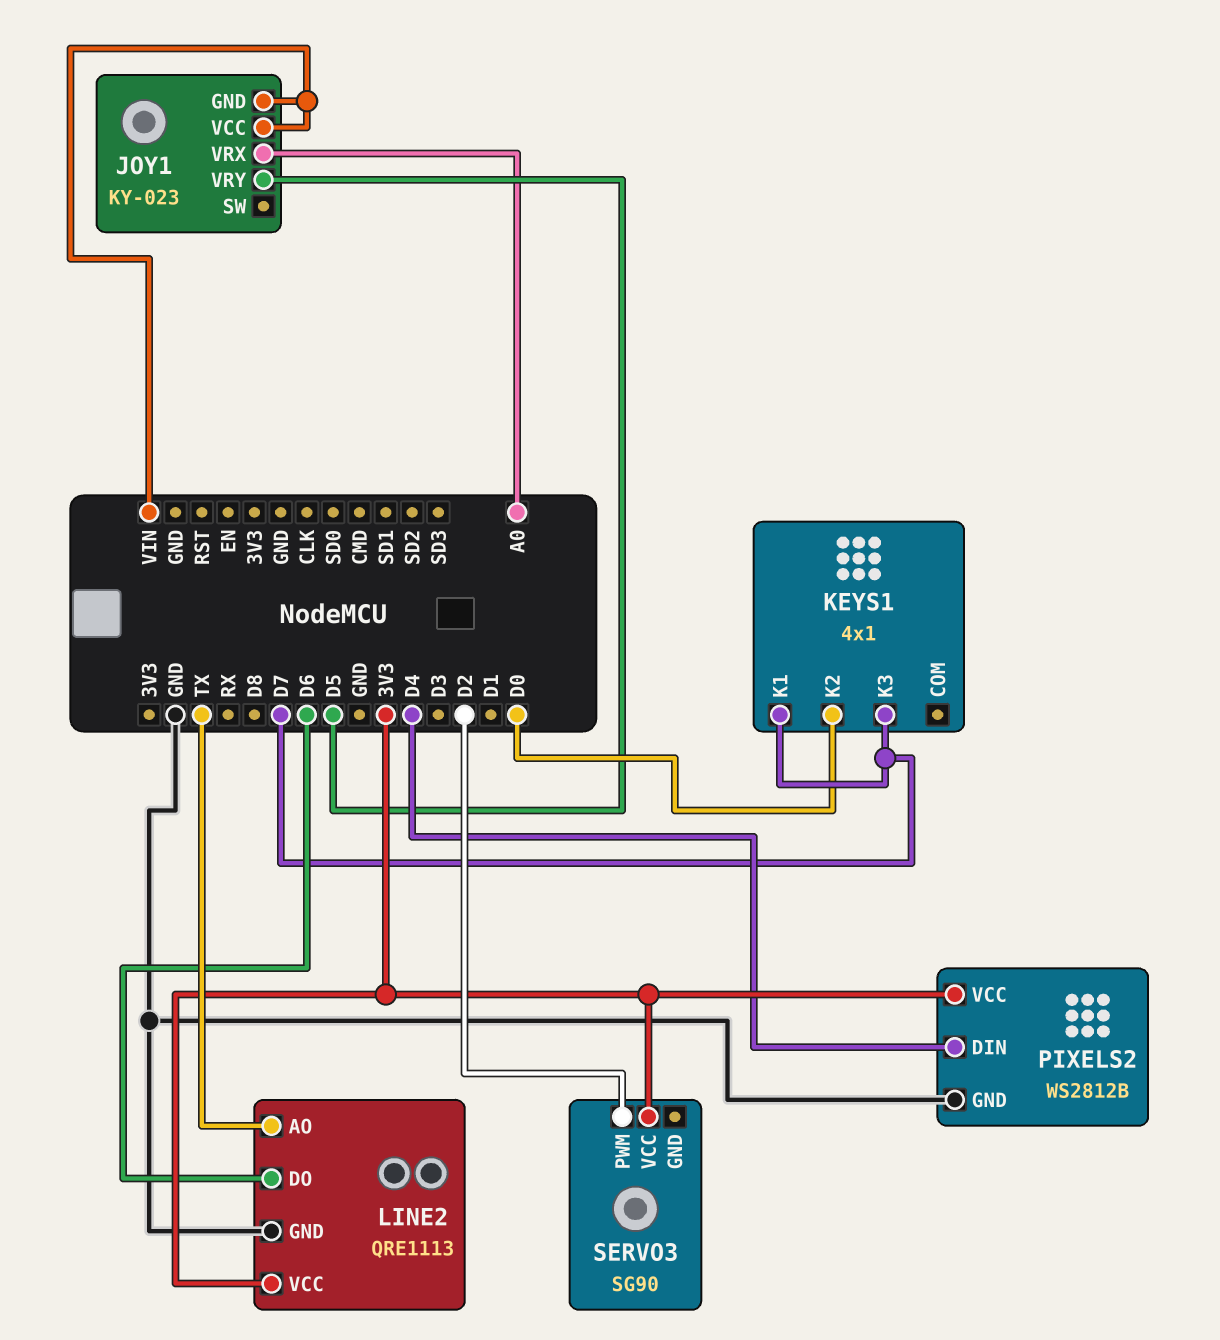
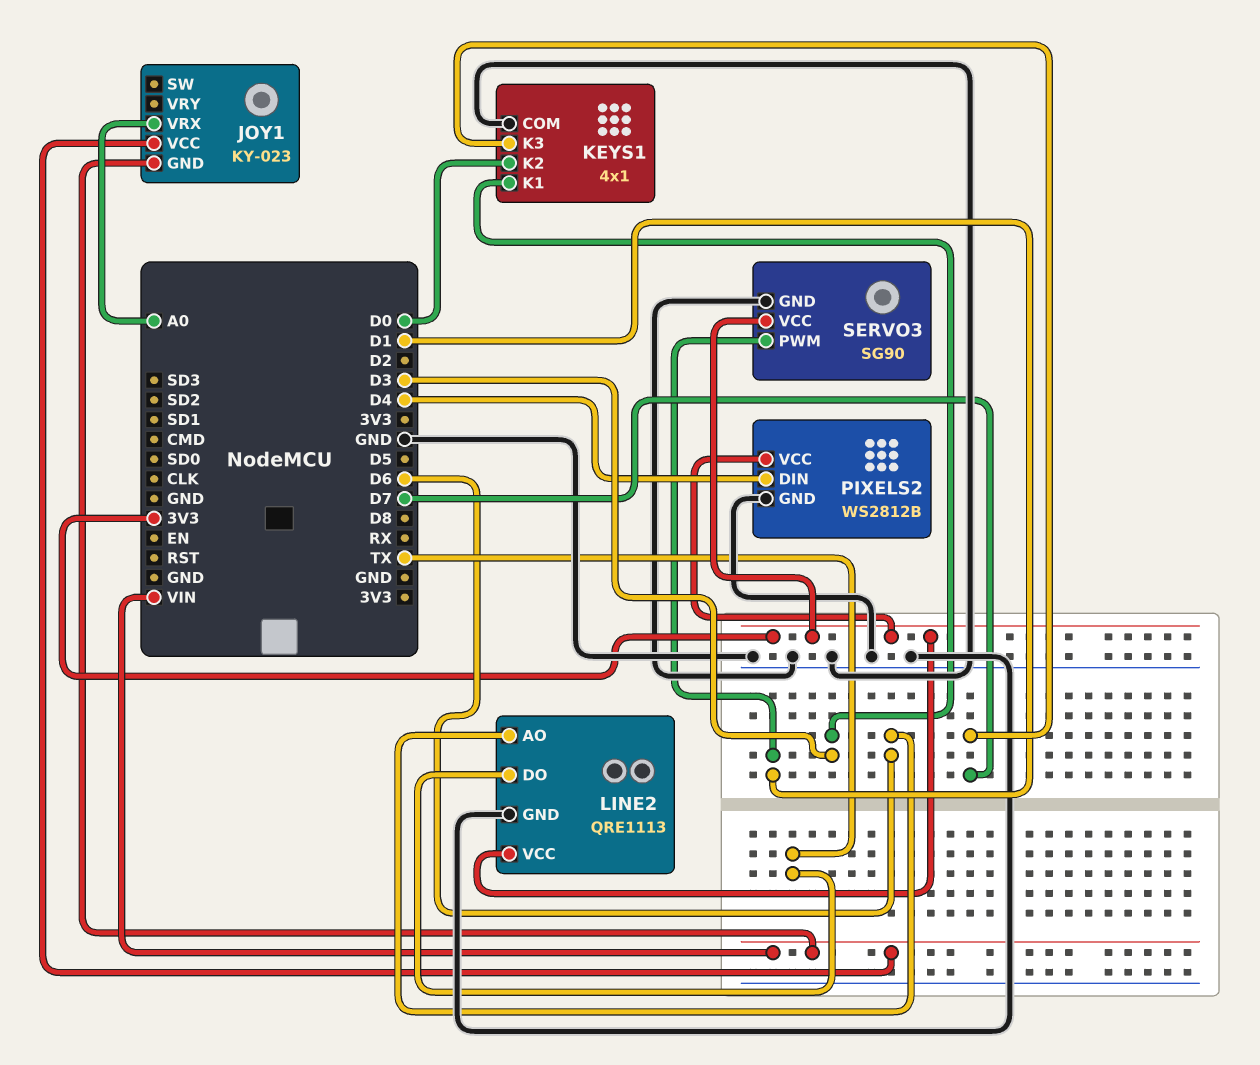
JOY1 pin VRY: D5 -> none
KEYS1 pin COM: none -> GND
KEYS1 pin K1: D7 -> D3
LINE2 pin AO: TX -> D6
LINE2 pin DO: D6 -> TX
SERVO3 pin GND: none -> GND
SERVO3 pin PWM: D2 -> D1

